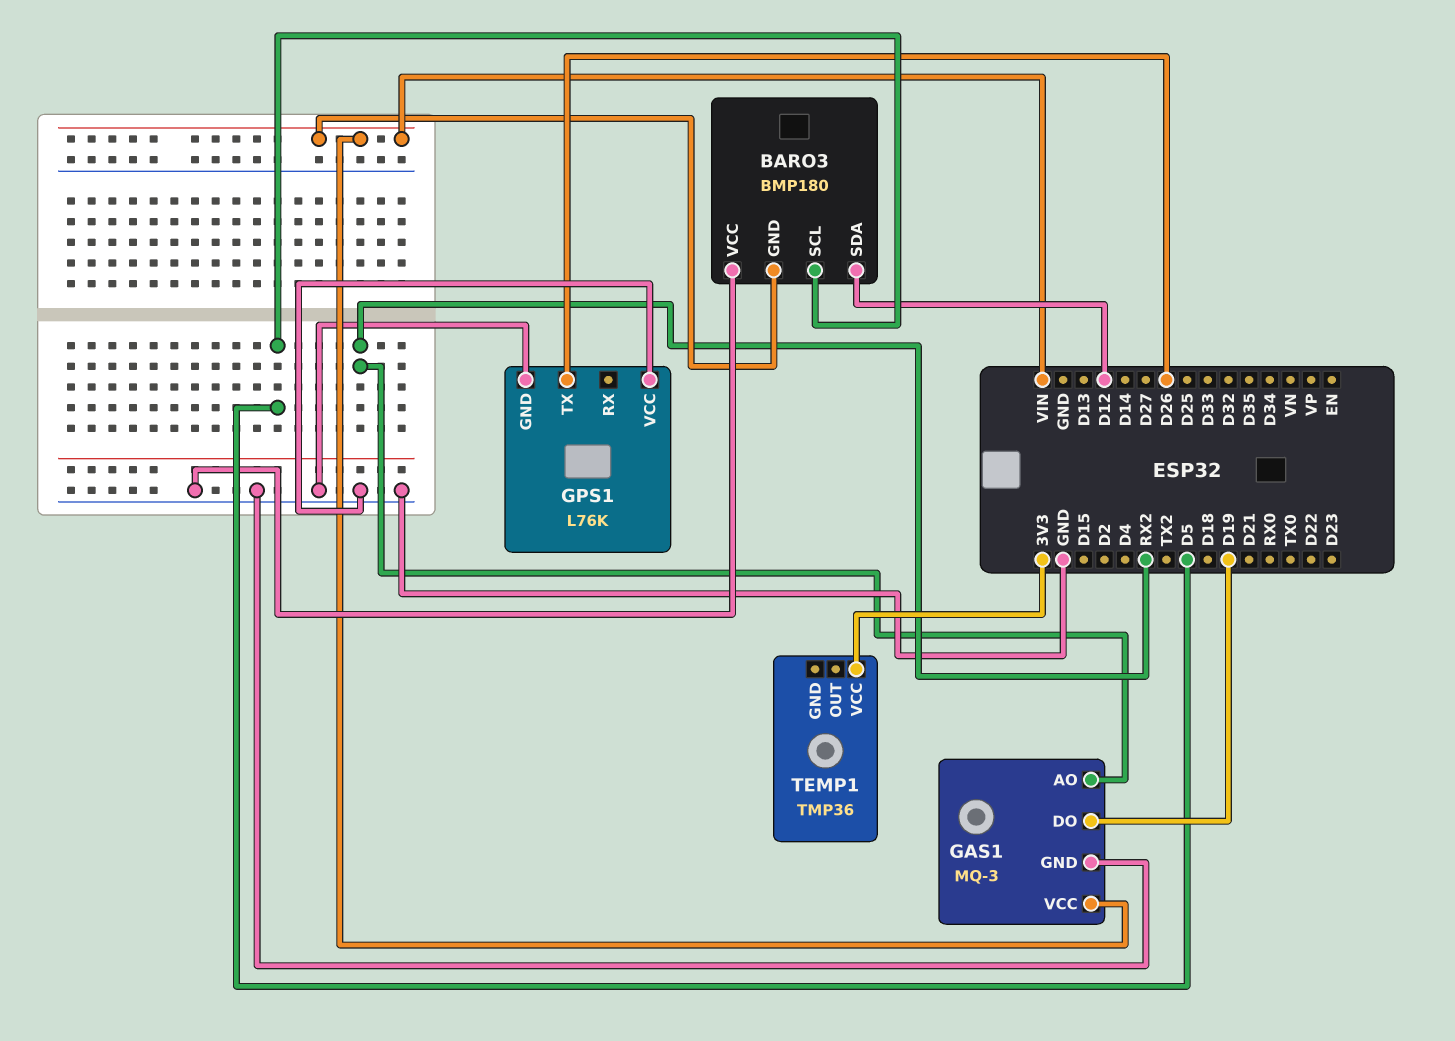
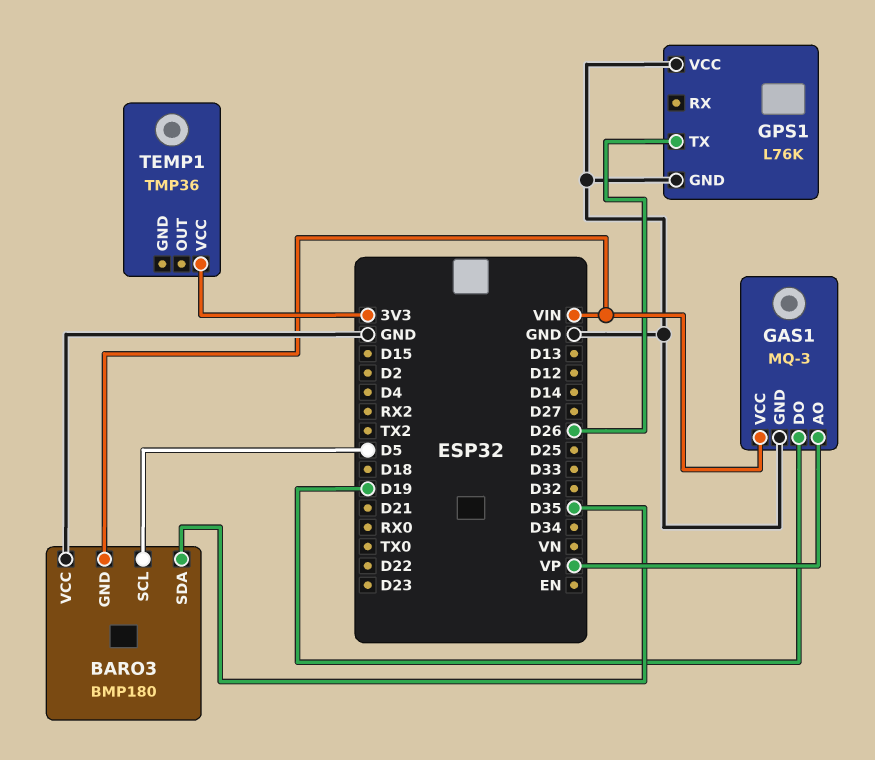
BARO3 pin SDA: D12 -> D35
GAS1 pin AO: RX2 -> VP

